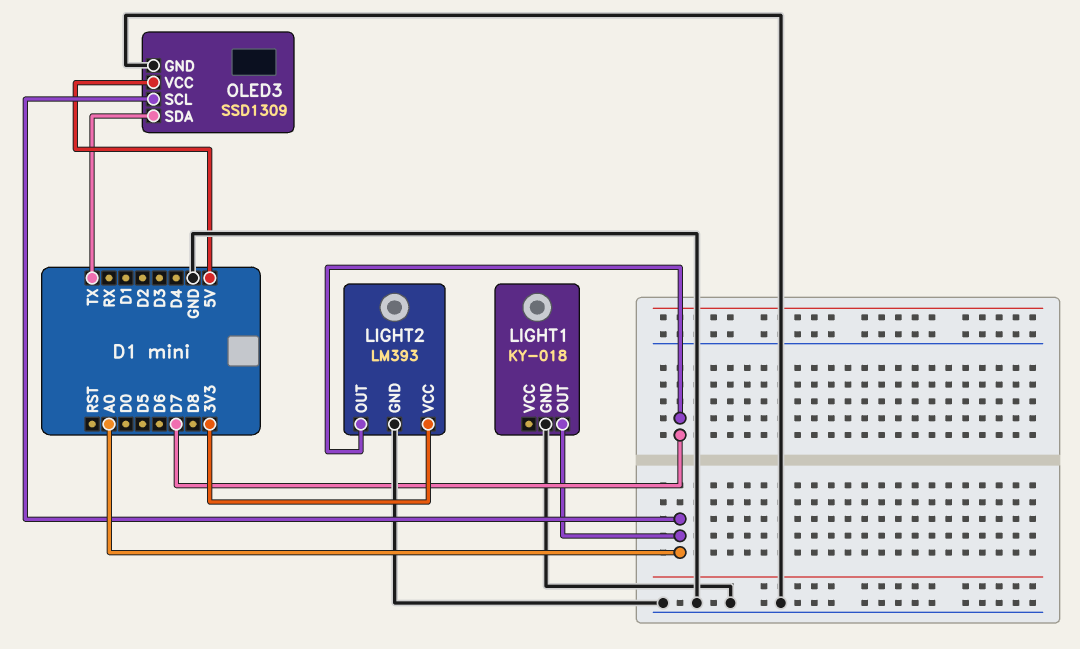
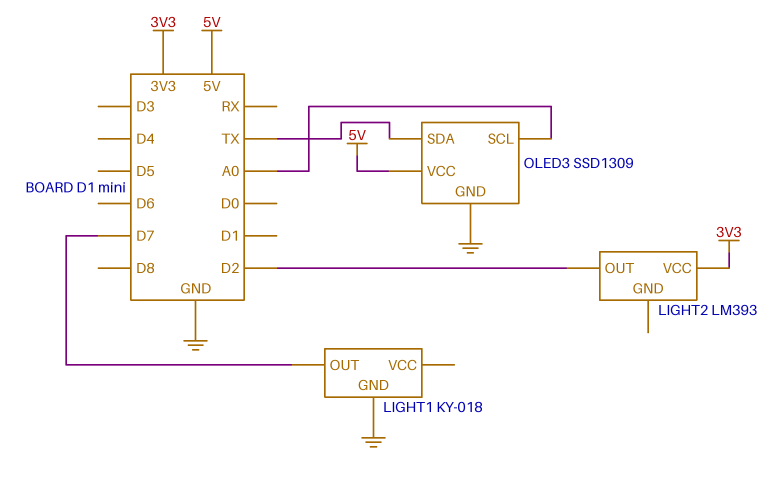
LIGHT1 pin OUT: A0 -> D7
LIGHT2 pin GND: GND -> none
LIGHT2 pin OUT: D7 -> D2

